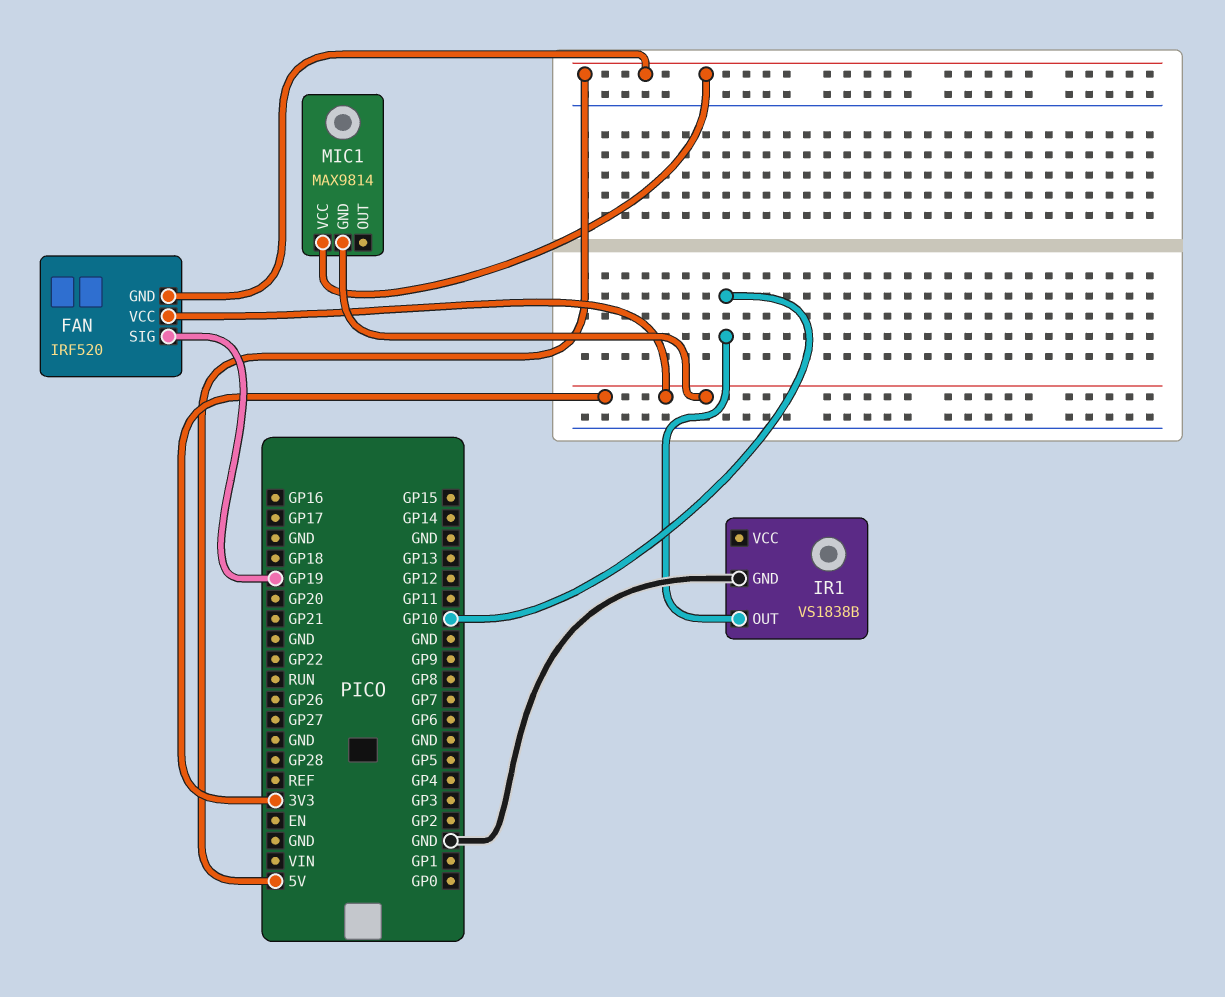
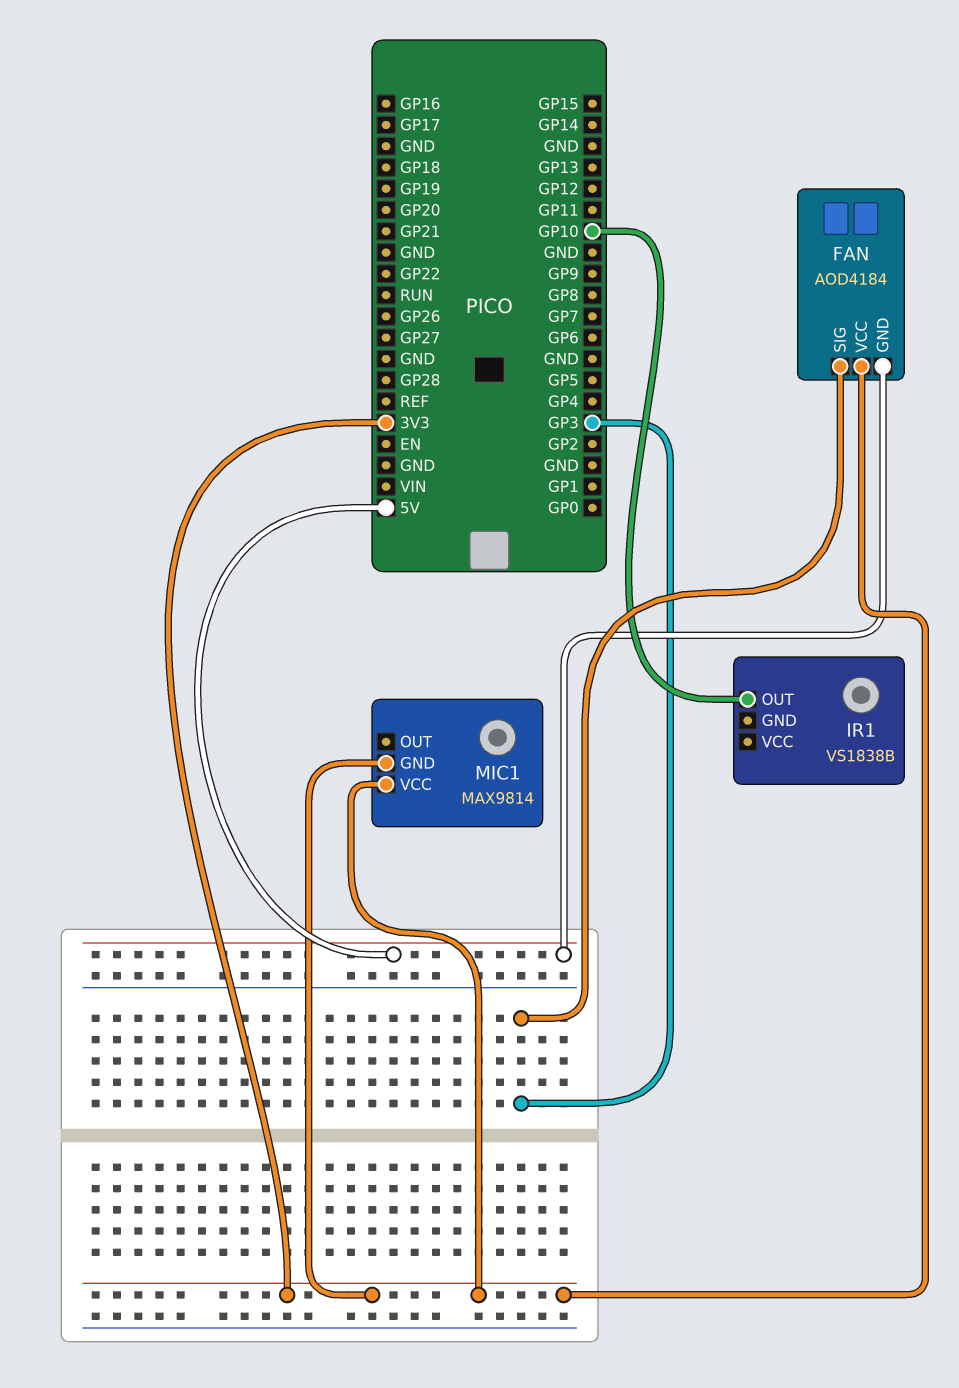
FAN: IRF520 -> AOD4184
FAN pin SIG: GP19 -> GP3
IR1 pin GND: GND -> none
MIC1 pin VCC: 5V -> 3V3

